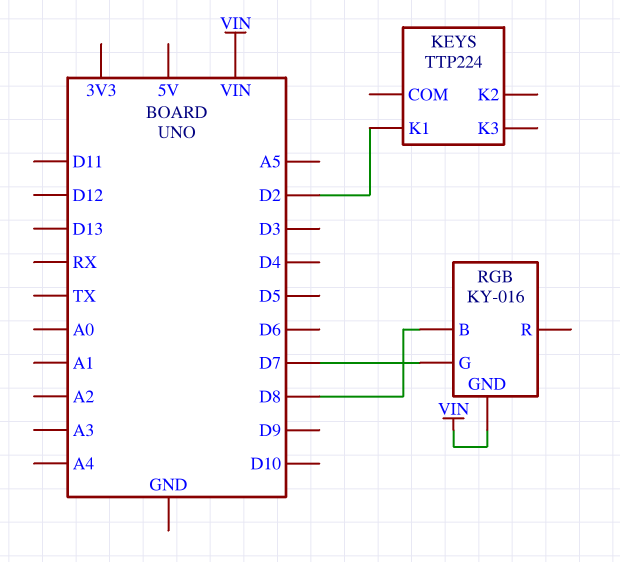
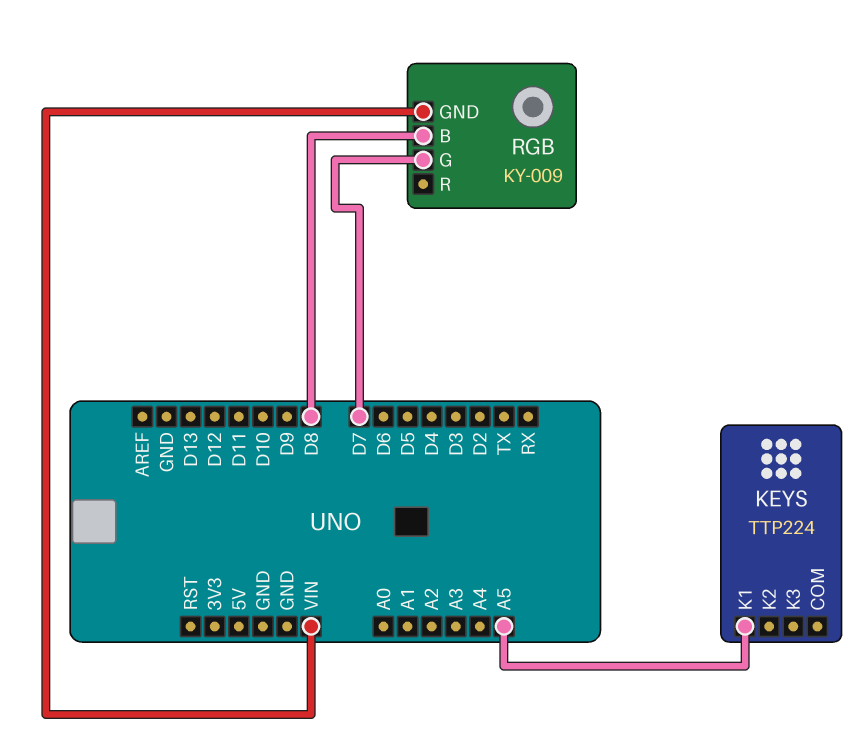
KEYS pin K1: D2 -> A5
RGB: KY-016 -> KY-009

